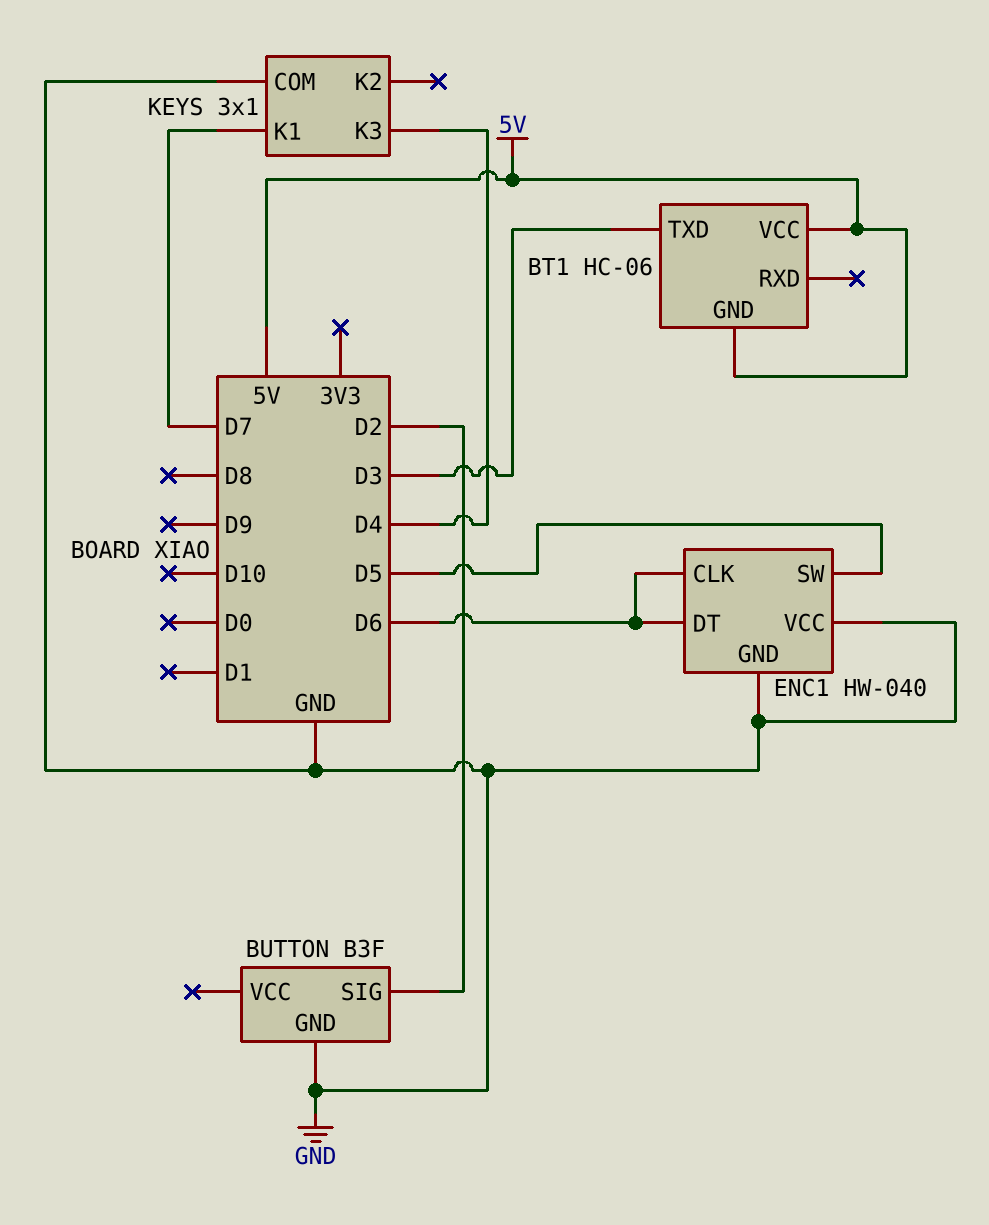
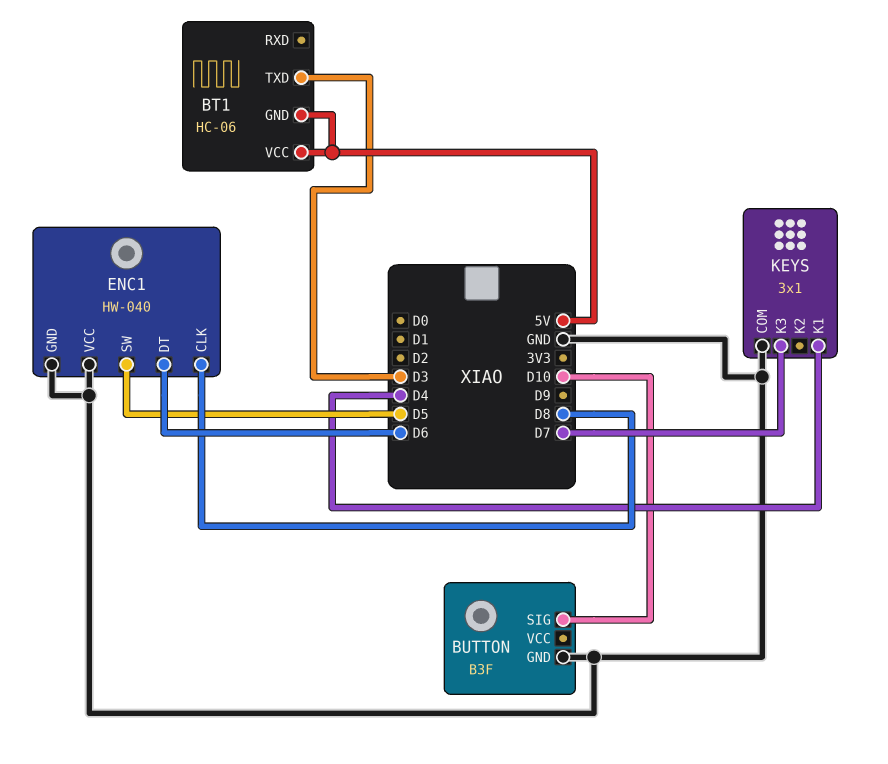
BUTTON pin SIG: D2 -> D10
ENC1 pin CLK: D6 -> D8
KEYS pin K1: D7 -> D4
KEYS pin K3: D4 -> D7

